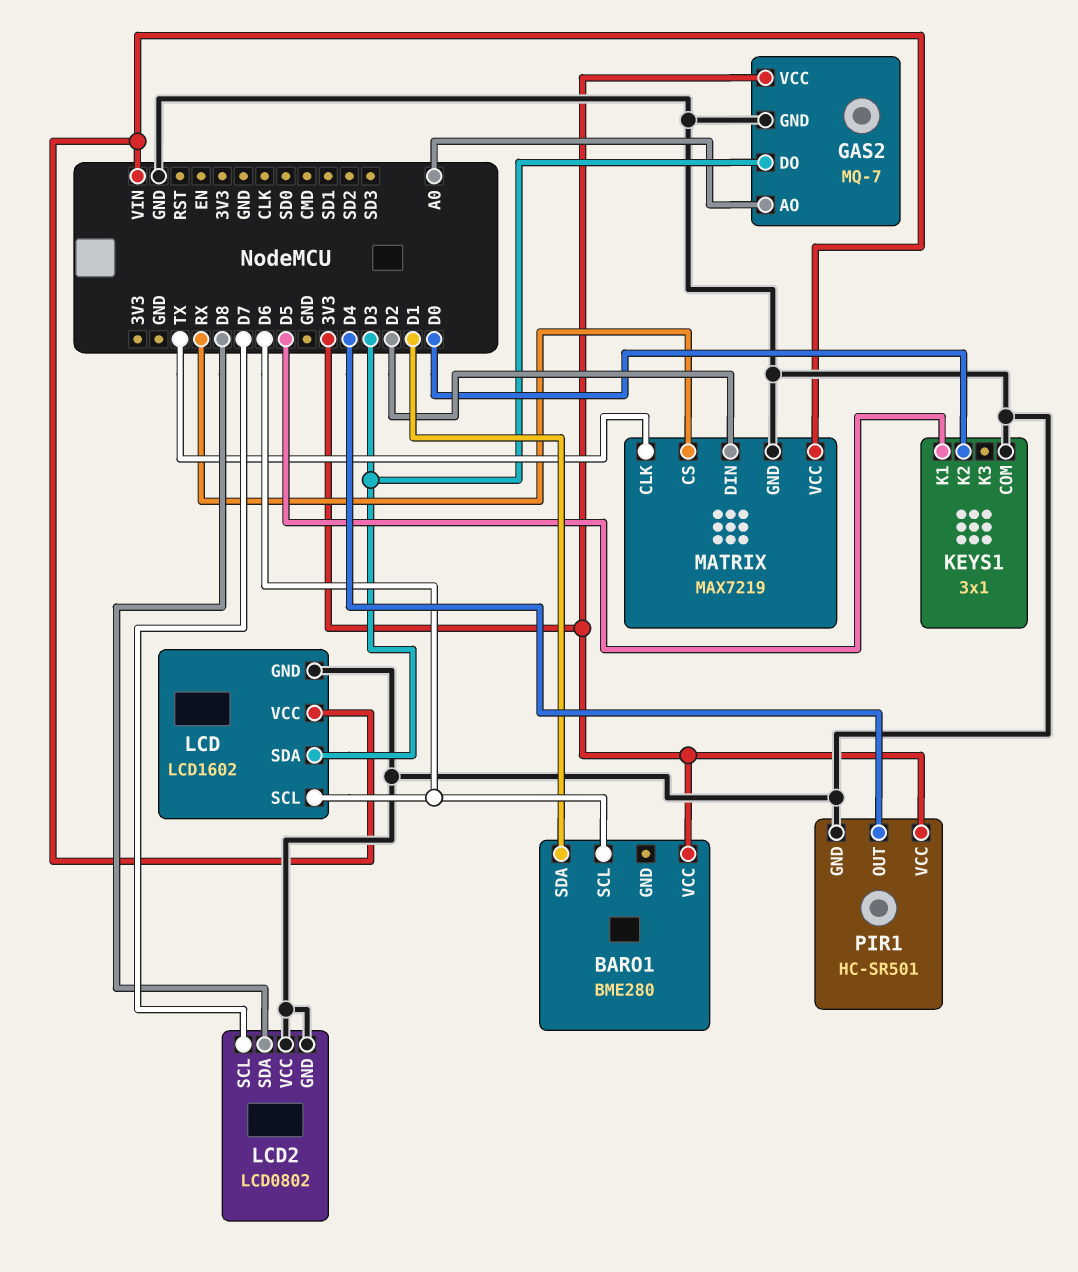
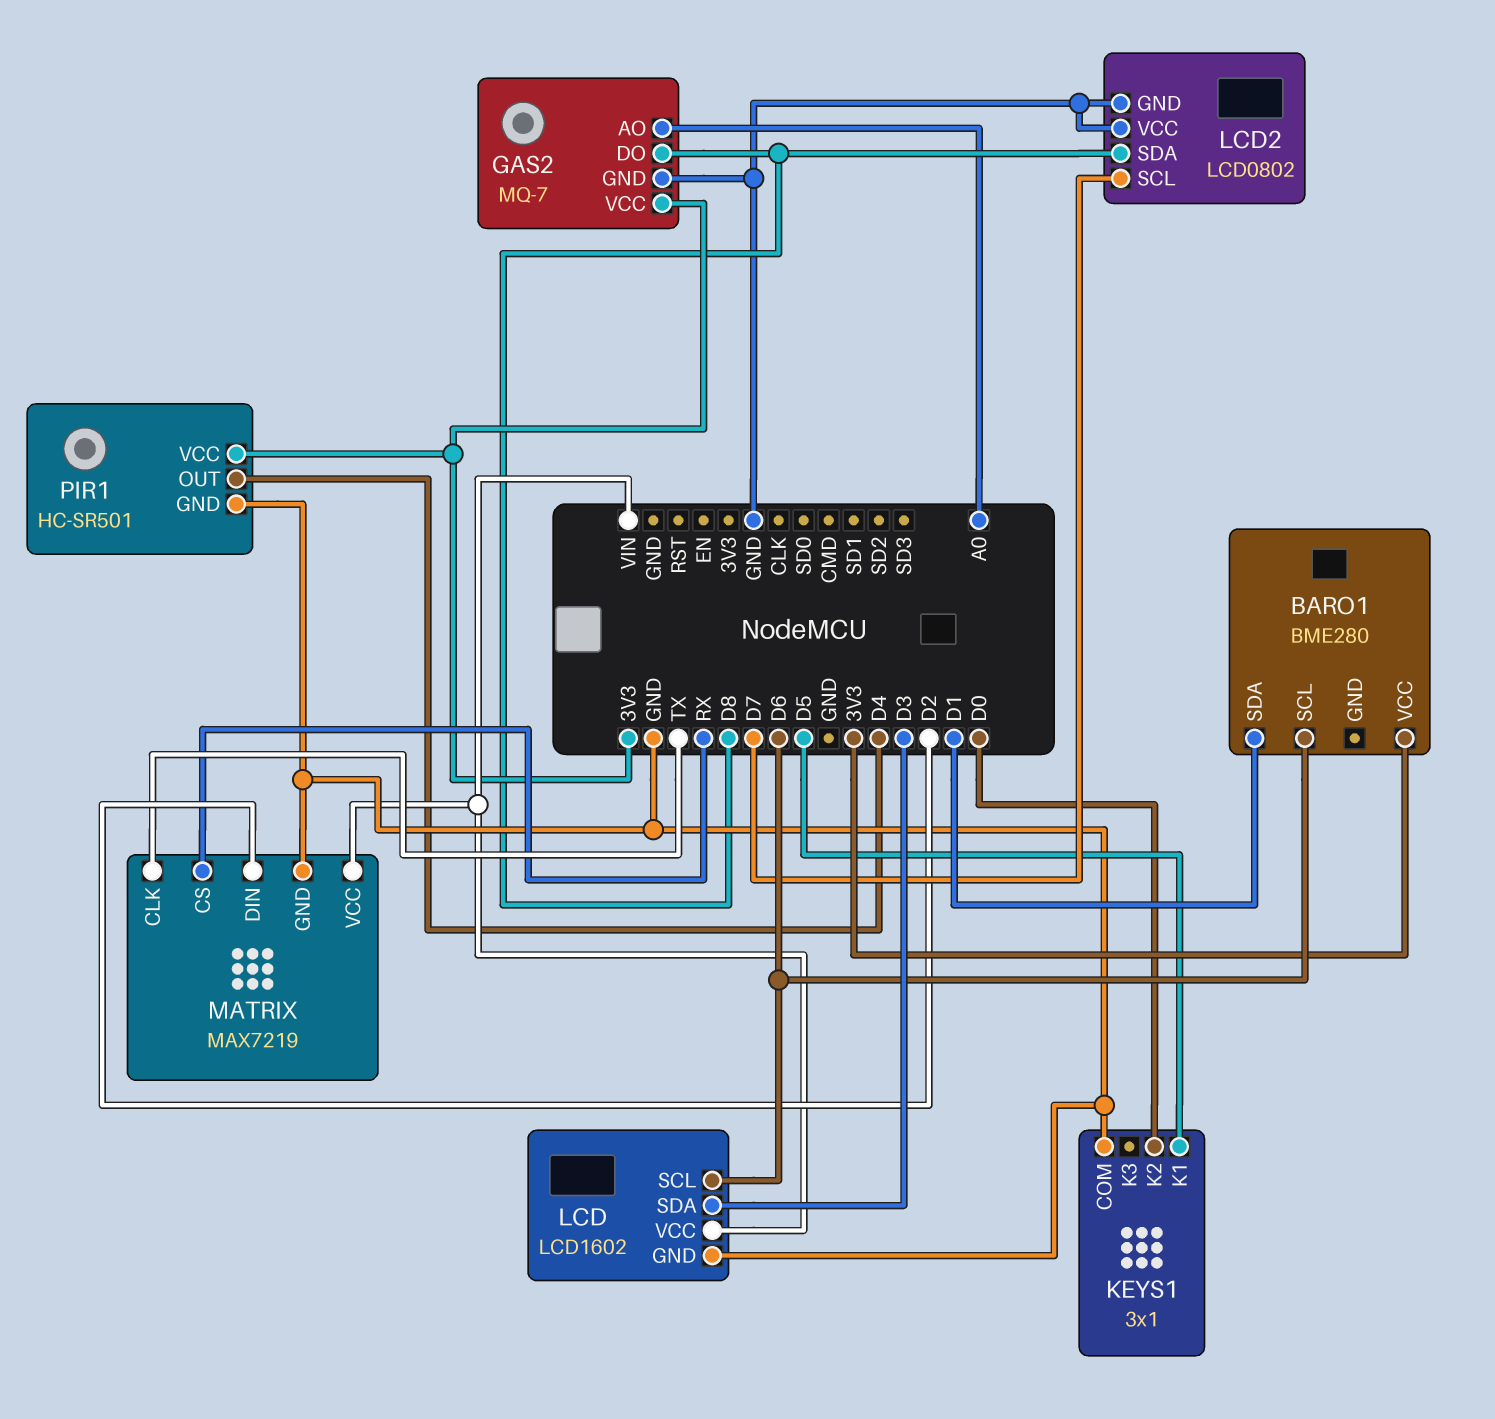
GAS2 pin DO: D3 -> D8

